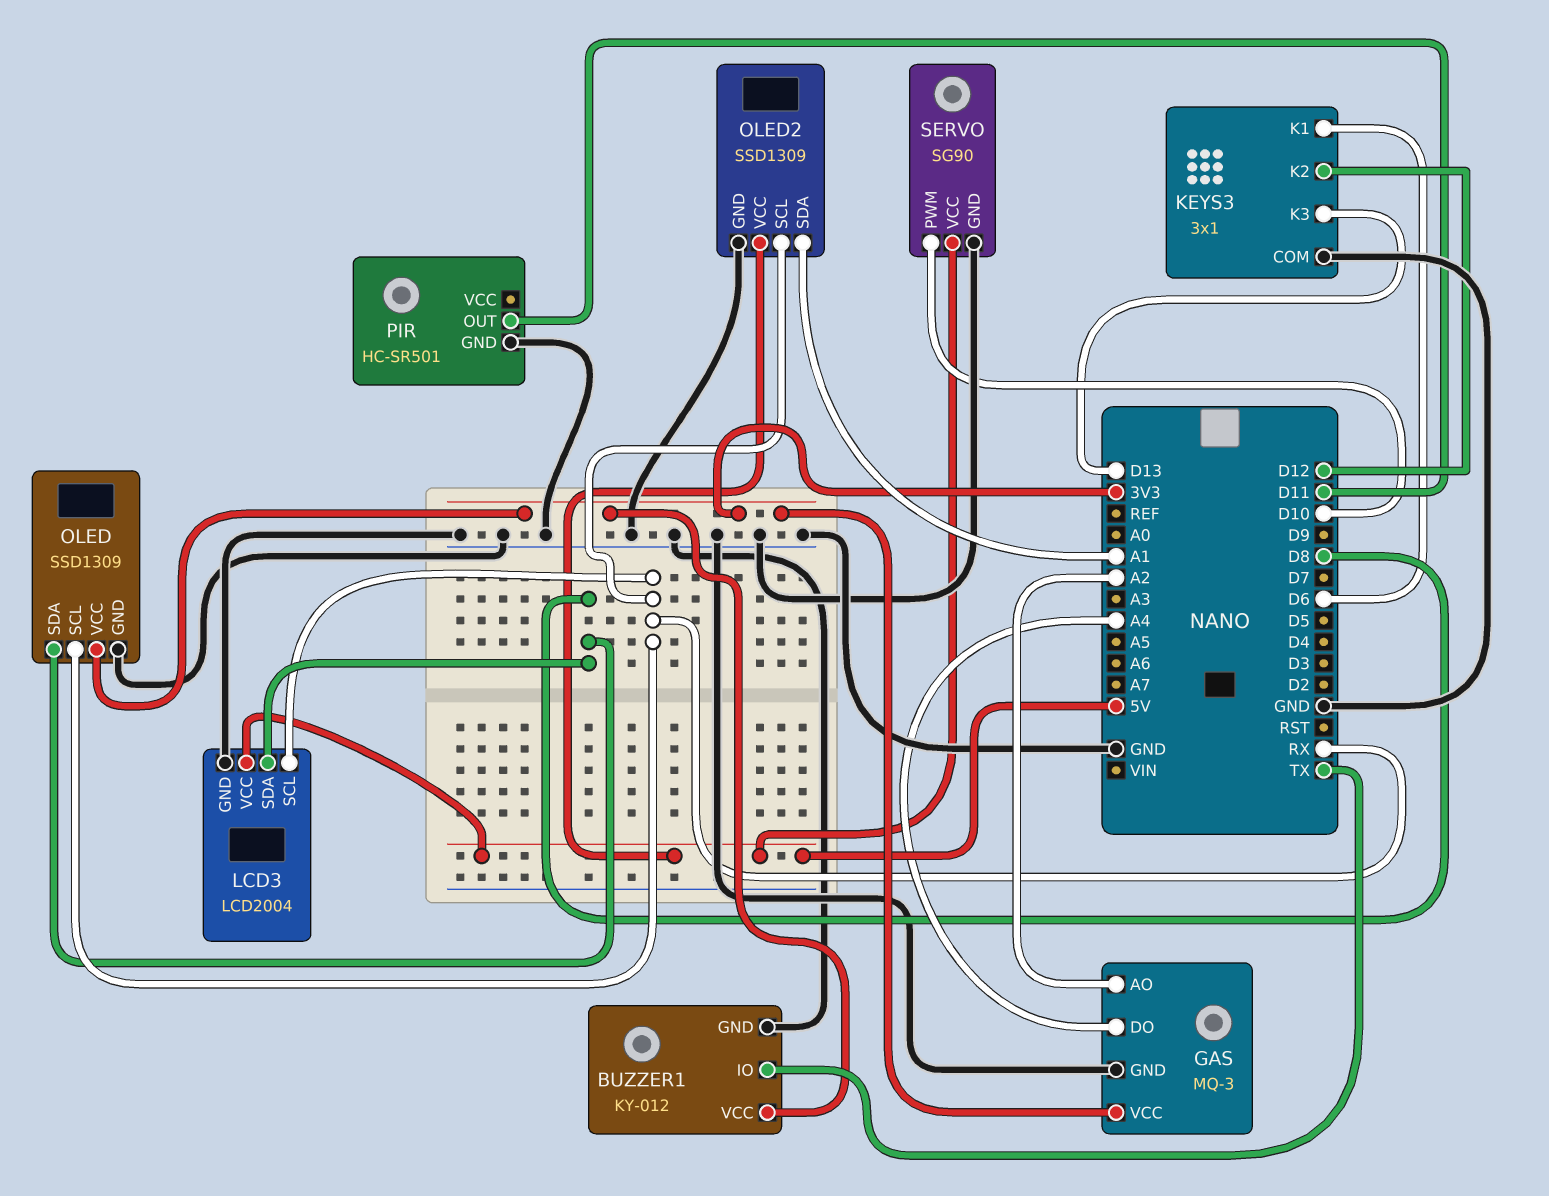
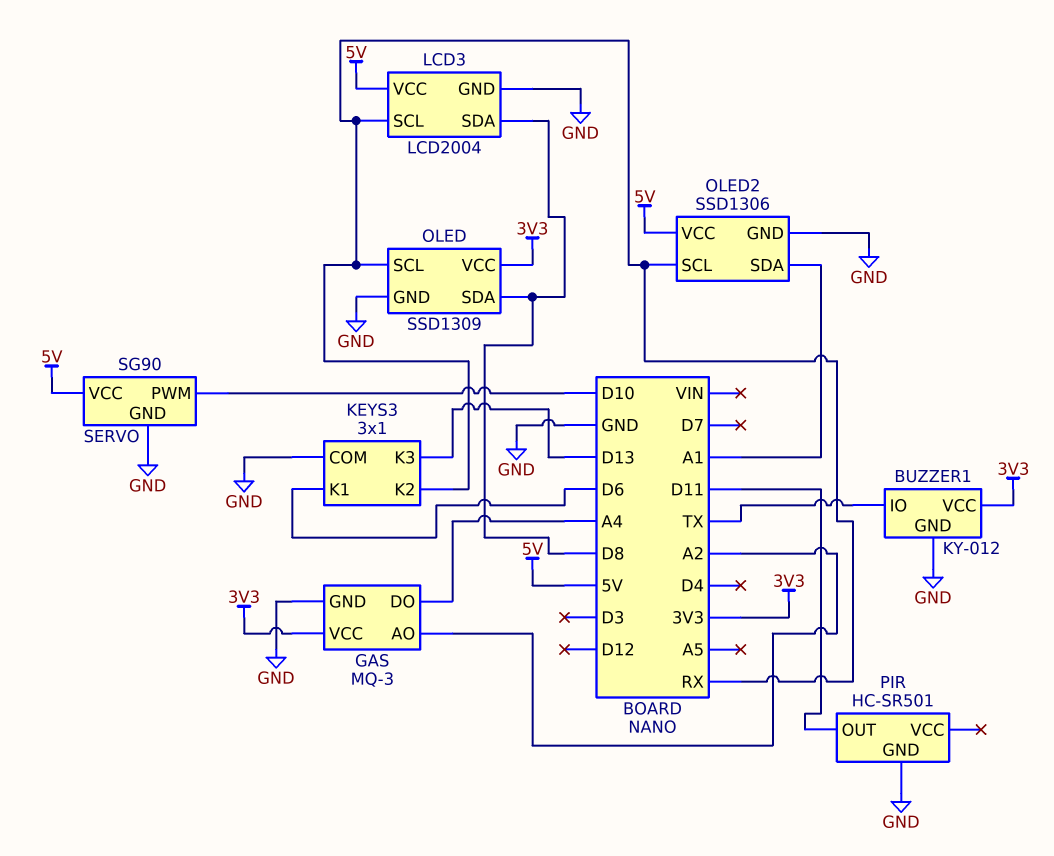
KEYS3 pin K2: D12 -> RX
OLED2: SSD1309 -> SSD1306

